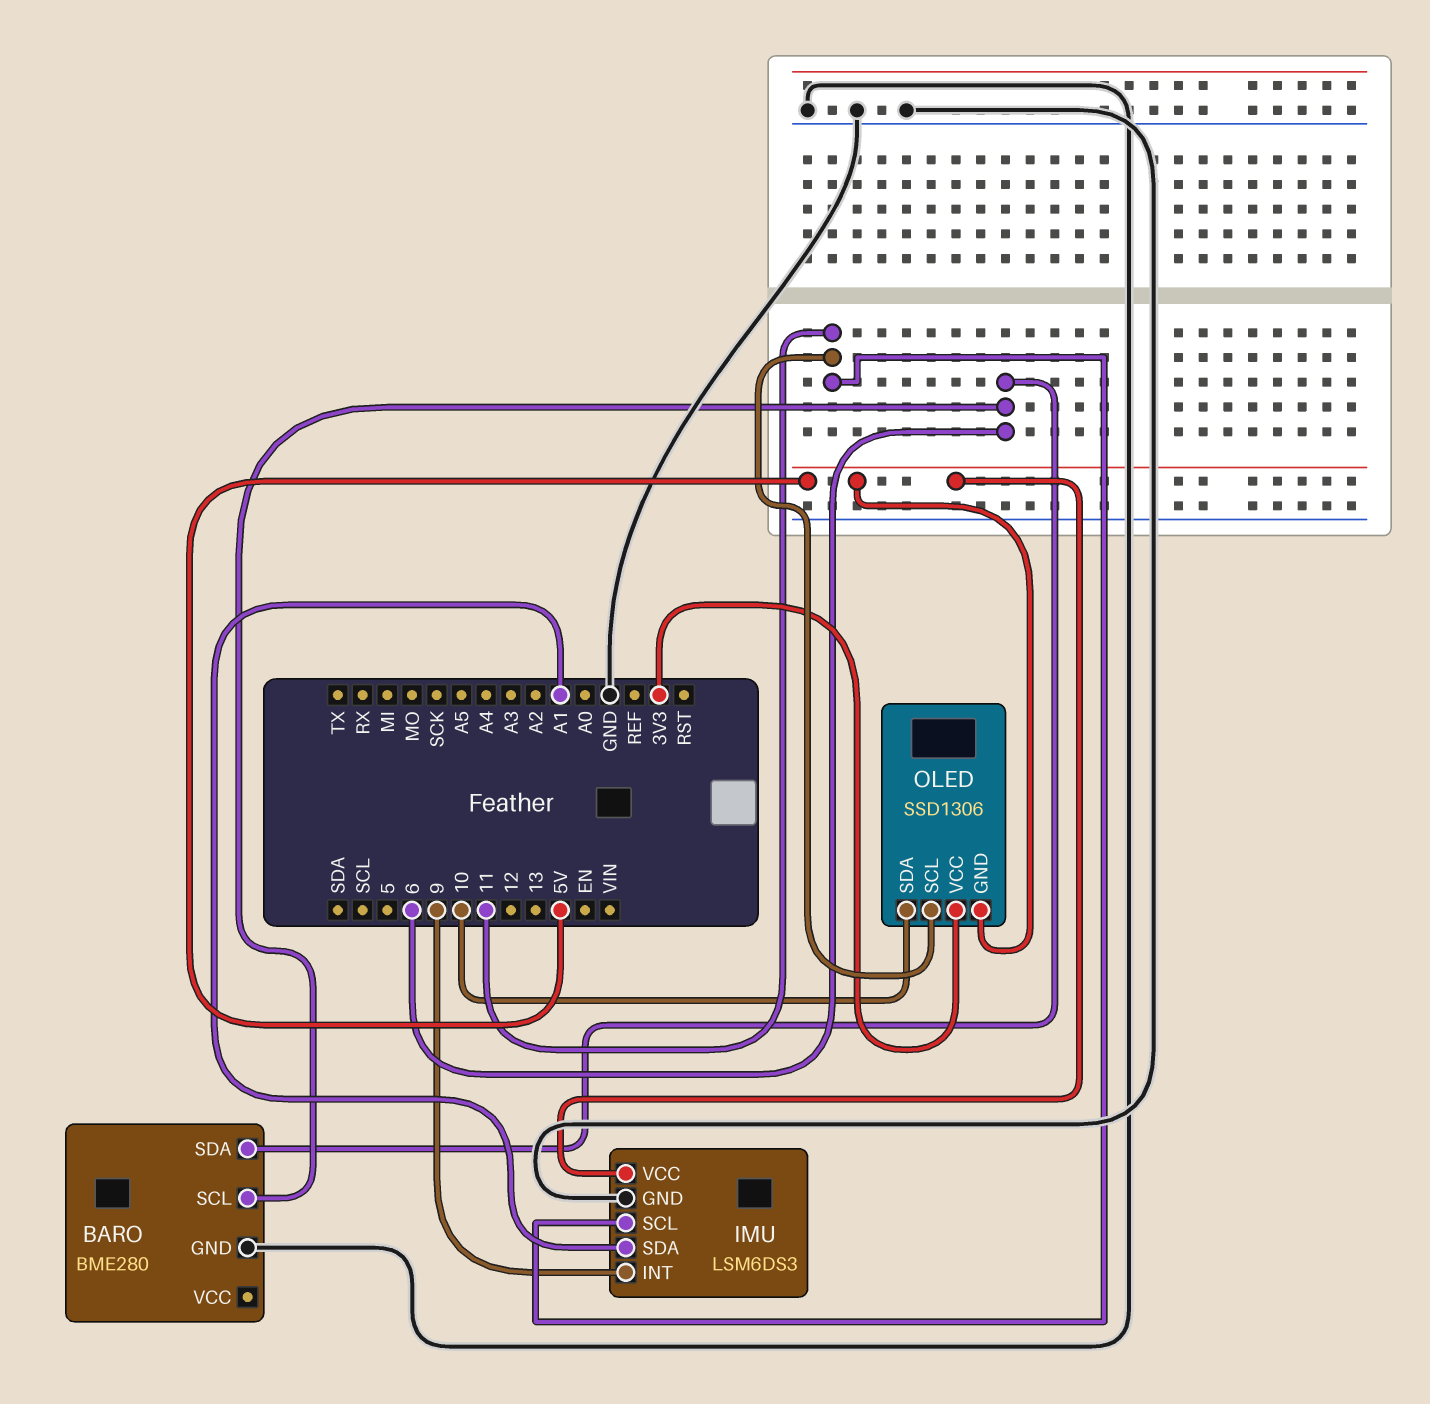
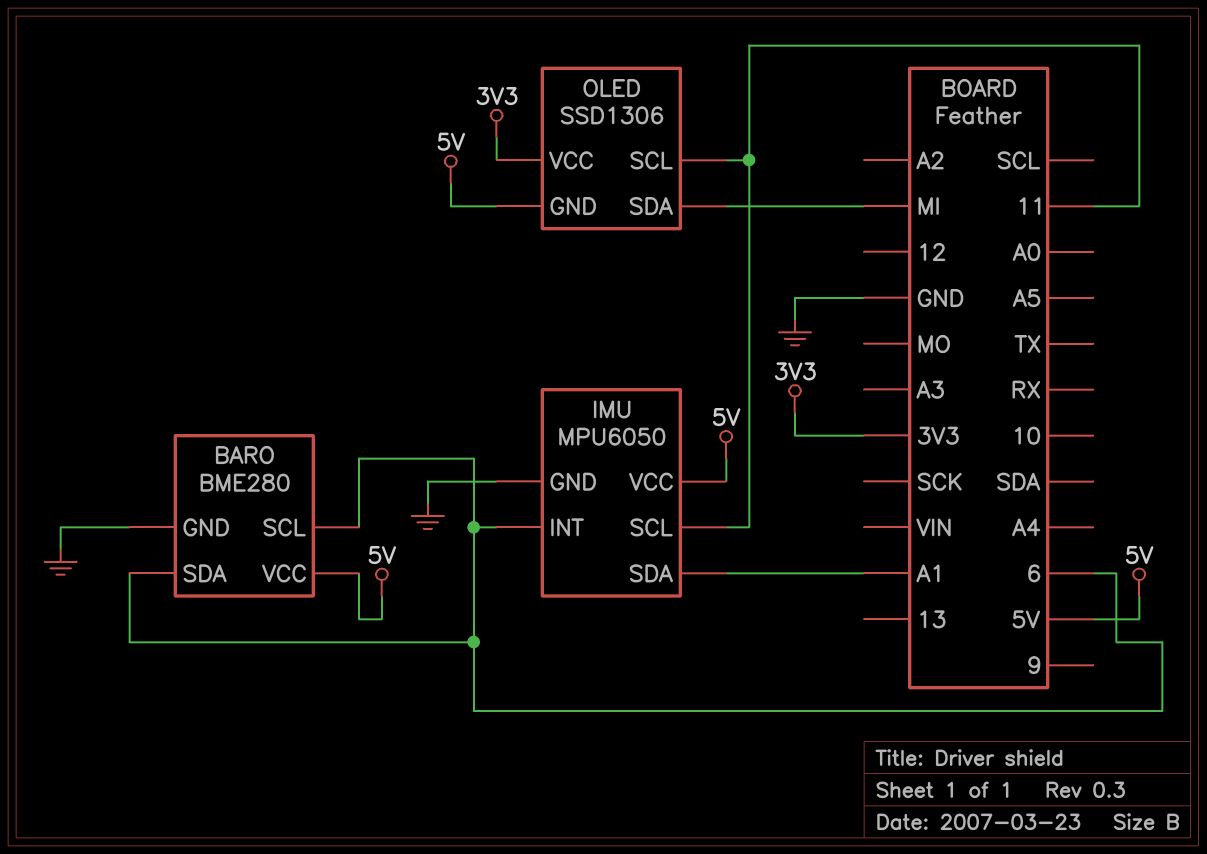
BARO pin VCC: none -> 5V
IMU: LSM6DS3 -> MPU6050
IMU pin INT: 9 -> 6
OLED pin SDA: 10 -> MI

